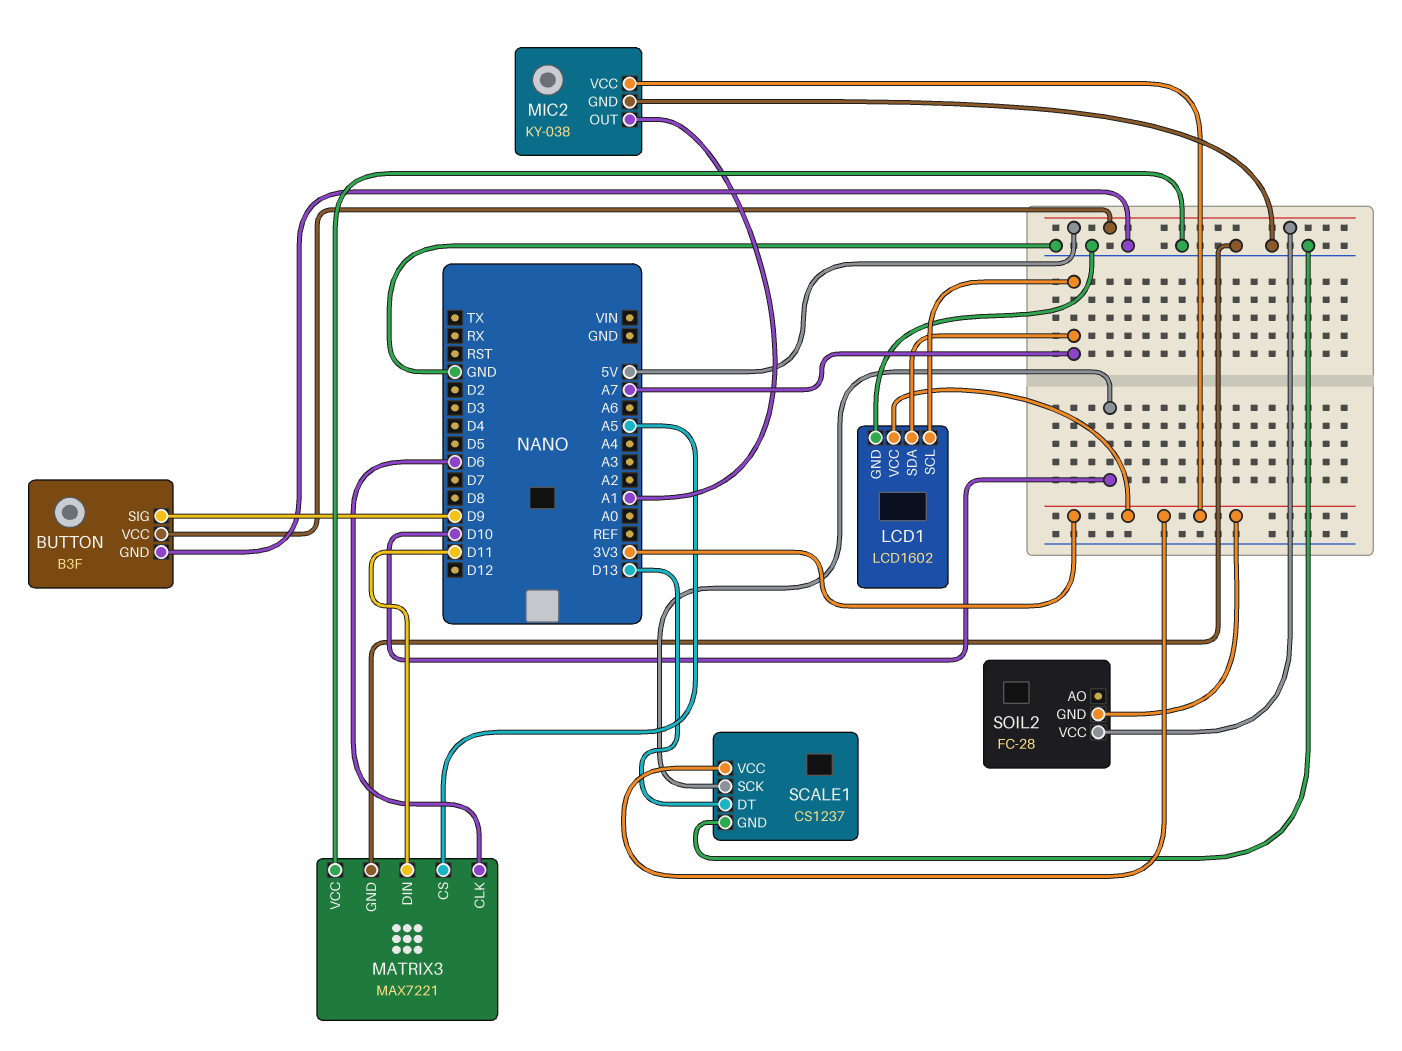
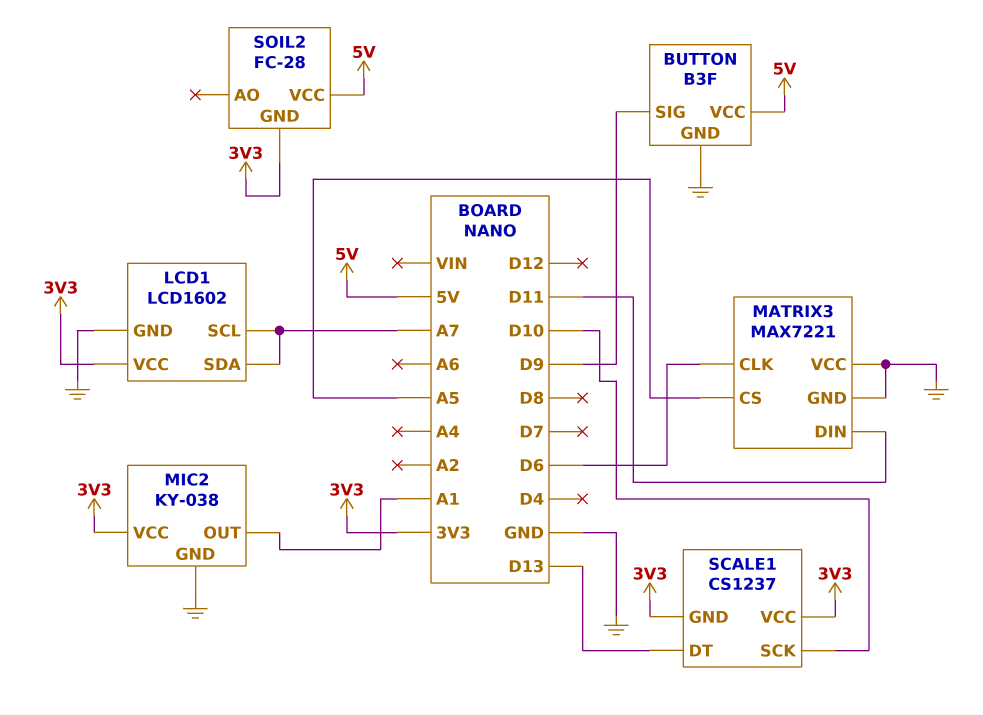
SCALE1 pin GND: GND -> 3V3

